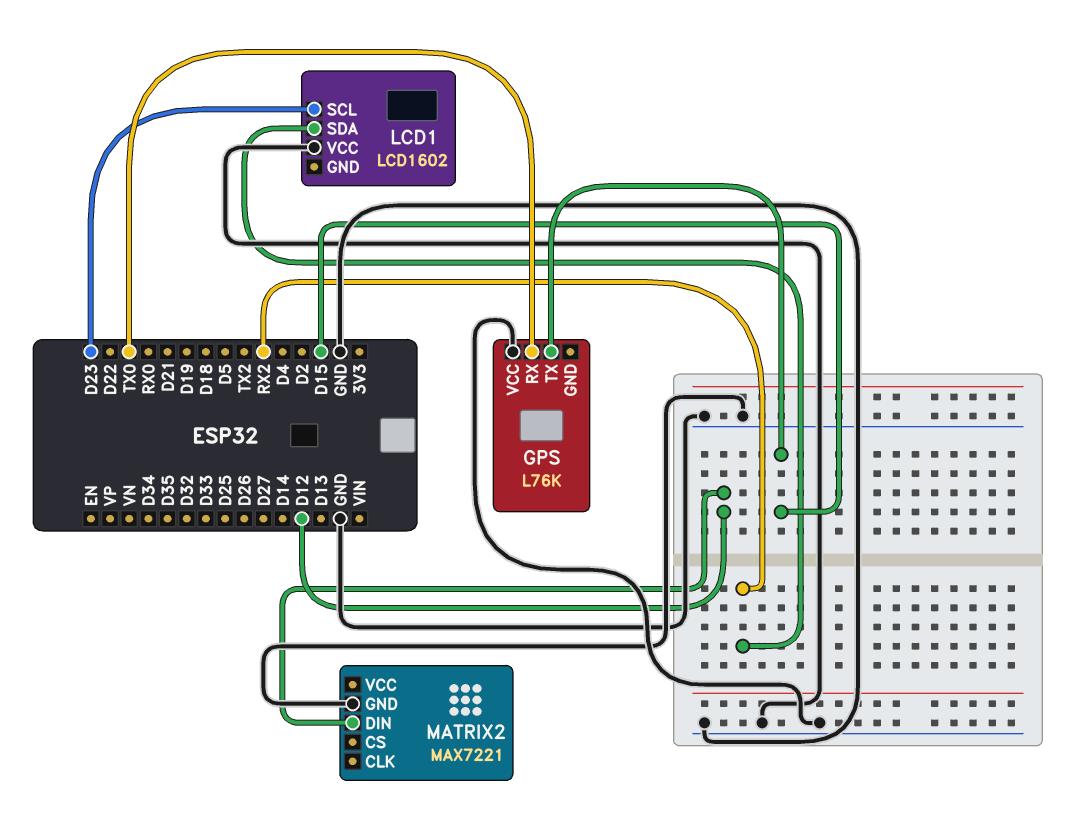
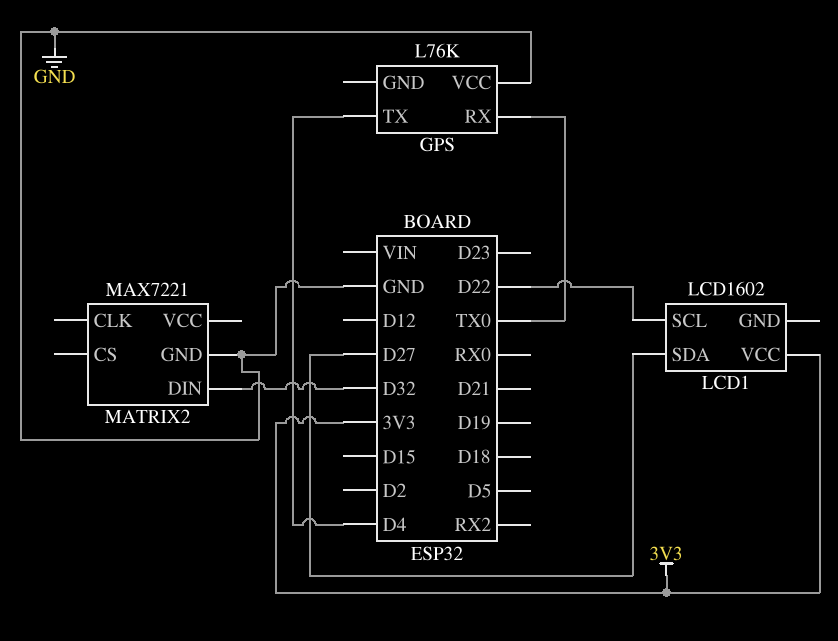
GPS pin TX: D15 -> D4
LCD1 pin SCL: D23 -> D22
LCD1 pin SDA: RX2 -> D27
LCD1 pin VCC: GND -> 3V3
MATRIX2 pin DIN: D12 -> D32

